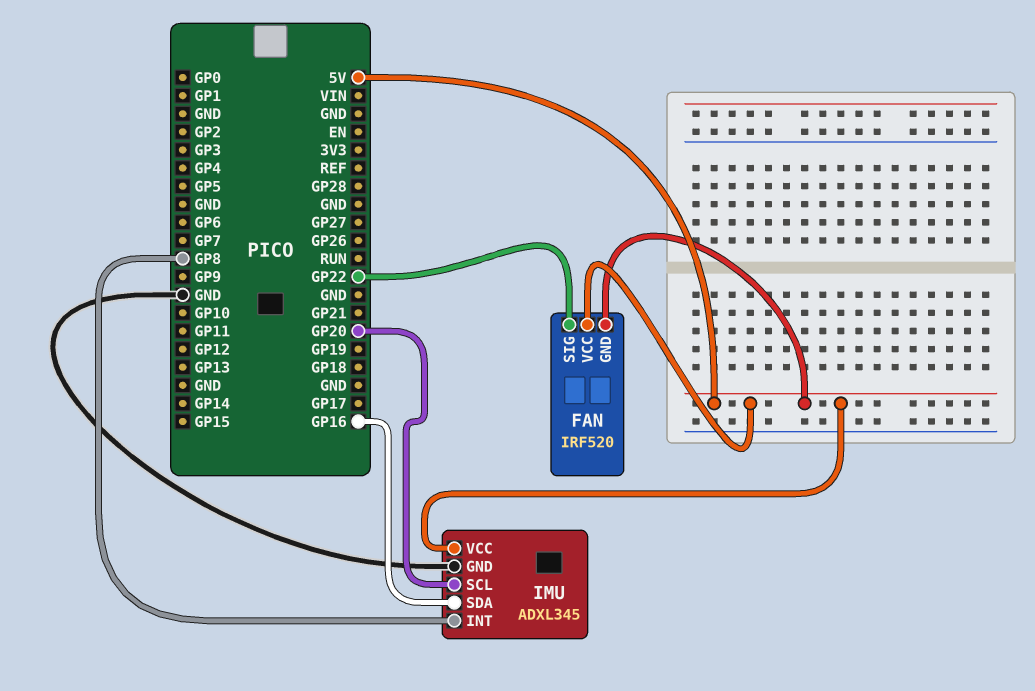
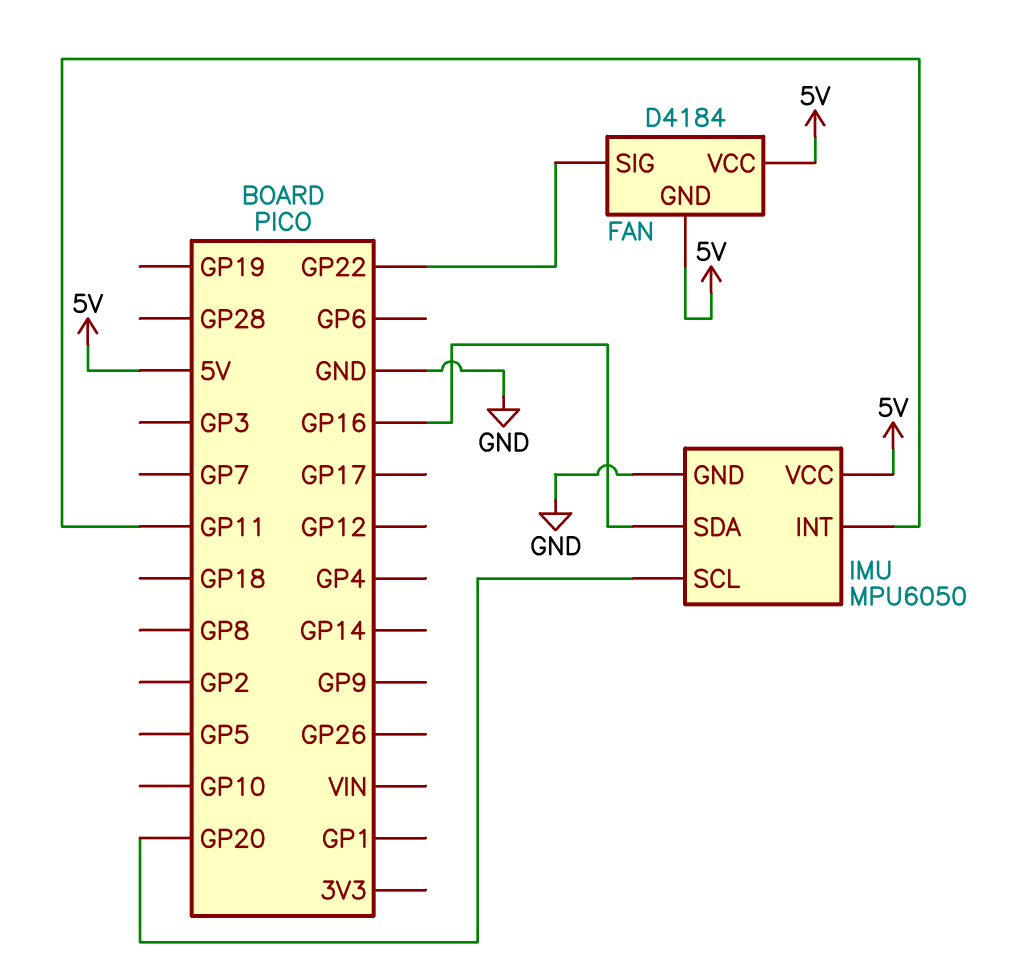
FAN: IRF520 -> D4184
IMU: ADXL345 -> MPU6050
IMU pin INT: GP8 -> GP11

